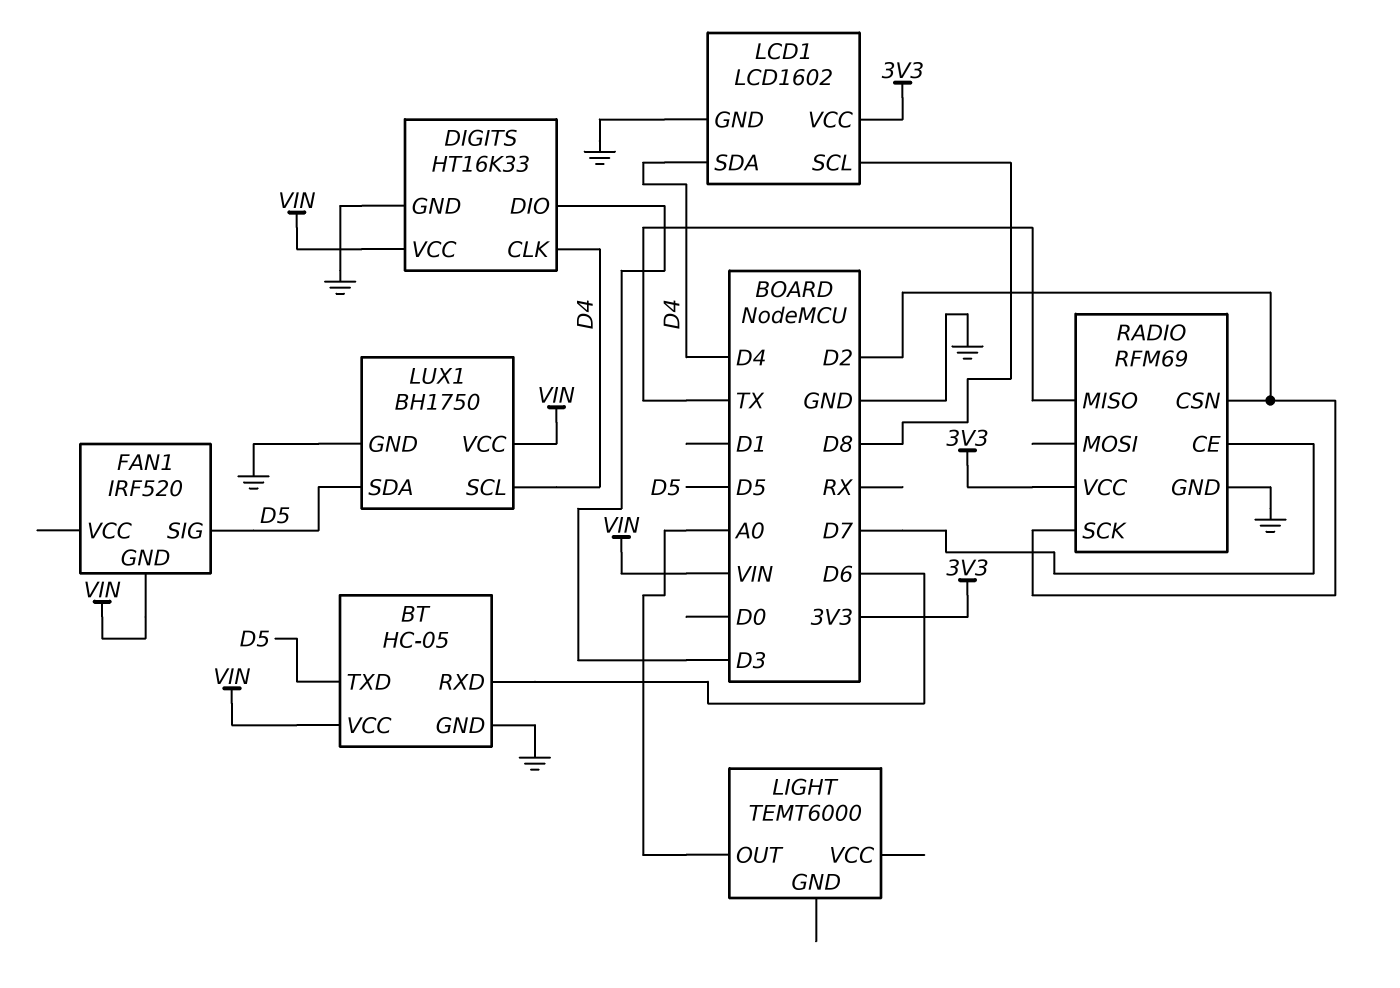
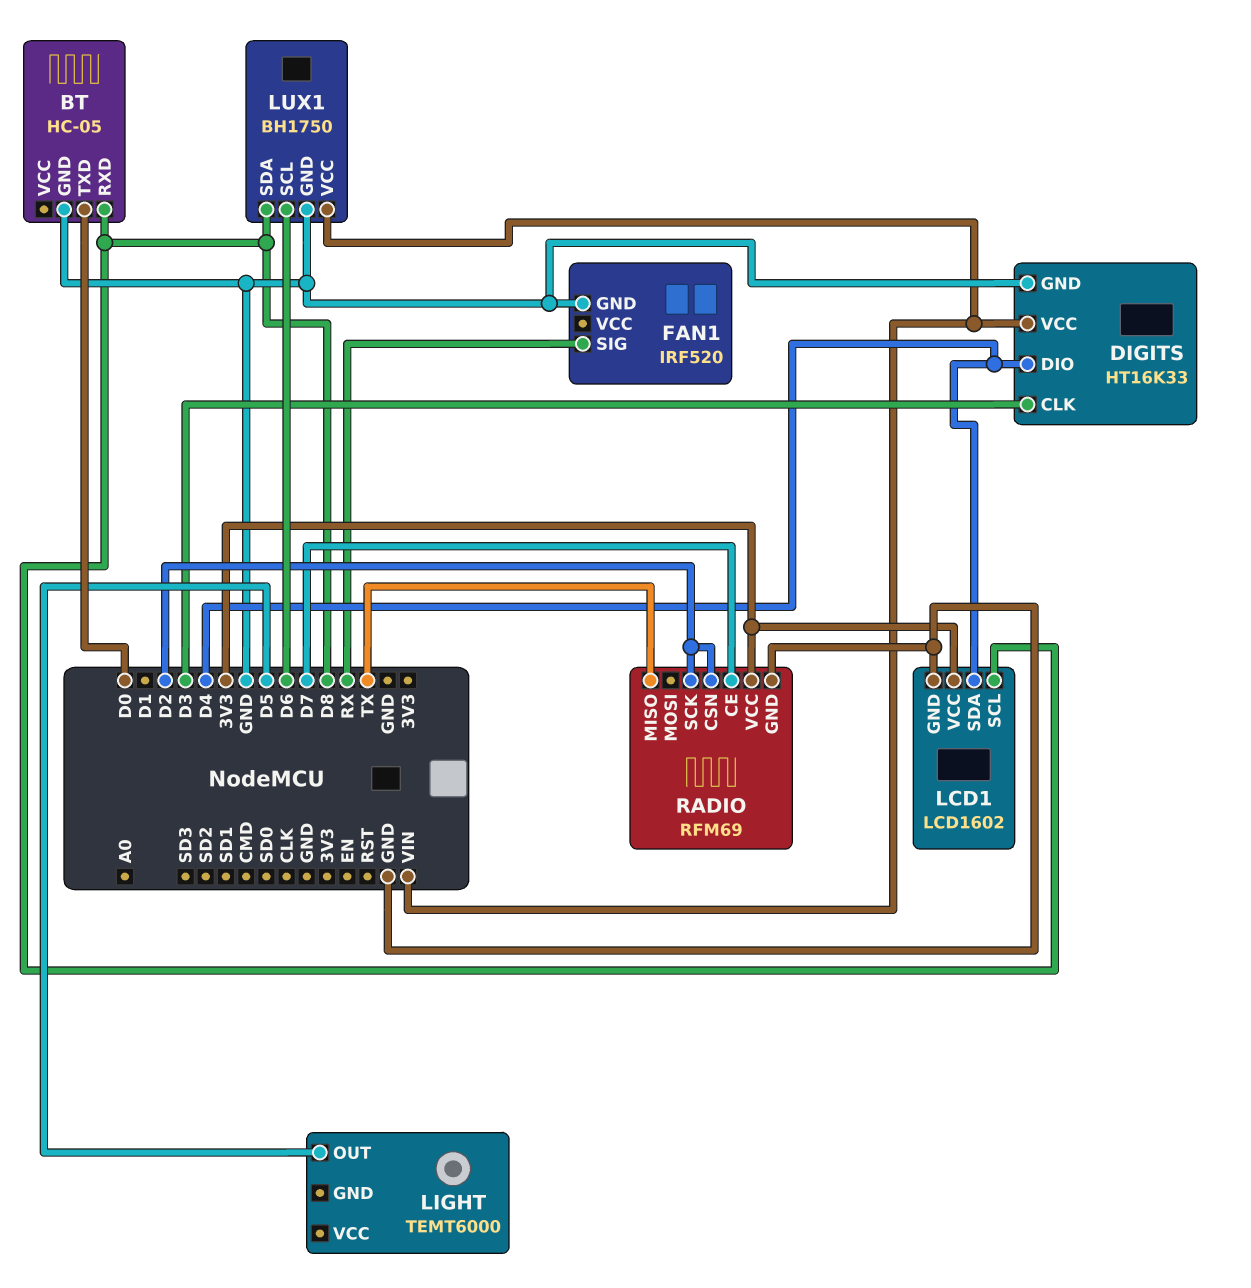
BT pin RXD: D6 -> D8
BT pin TXD: D5 -> D0
BT pin VCC: VIN -> none
DIGITS pin CLK: D4 -> D3
DIGITS pin DIO: D3 -> D4
FAN1 pin GND: VIN -> GND
FAN1 pin SIG: D5 -> RX
LIGHT pin OUT: A0 -> D5
LUX1 pin SCL: D4 -> D6
LUX1 pin SDA: D5 -> D8

